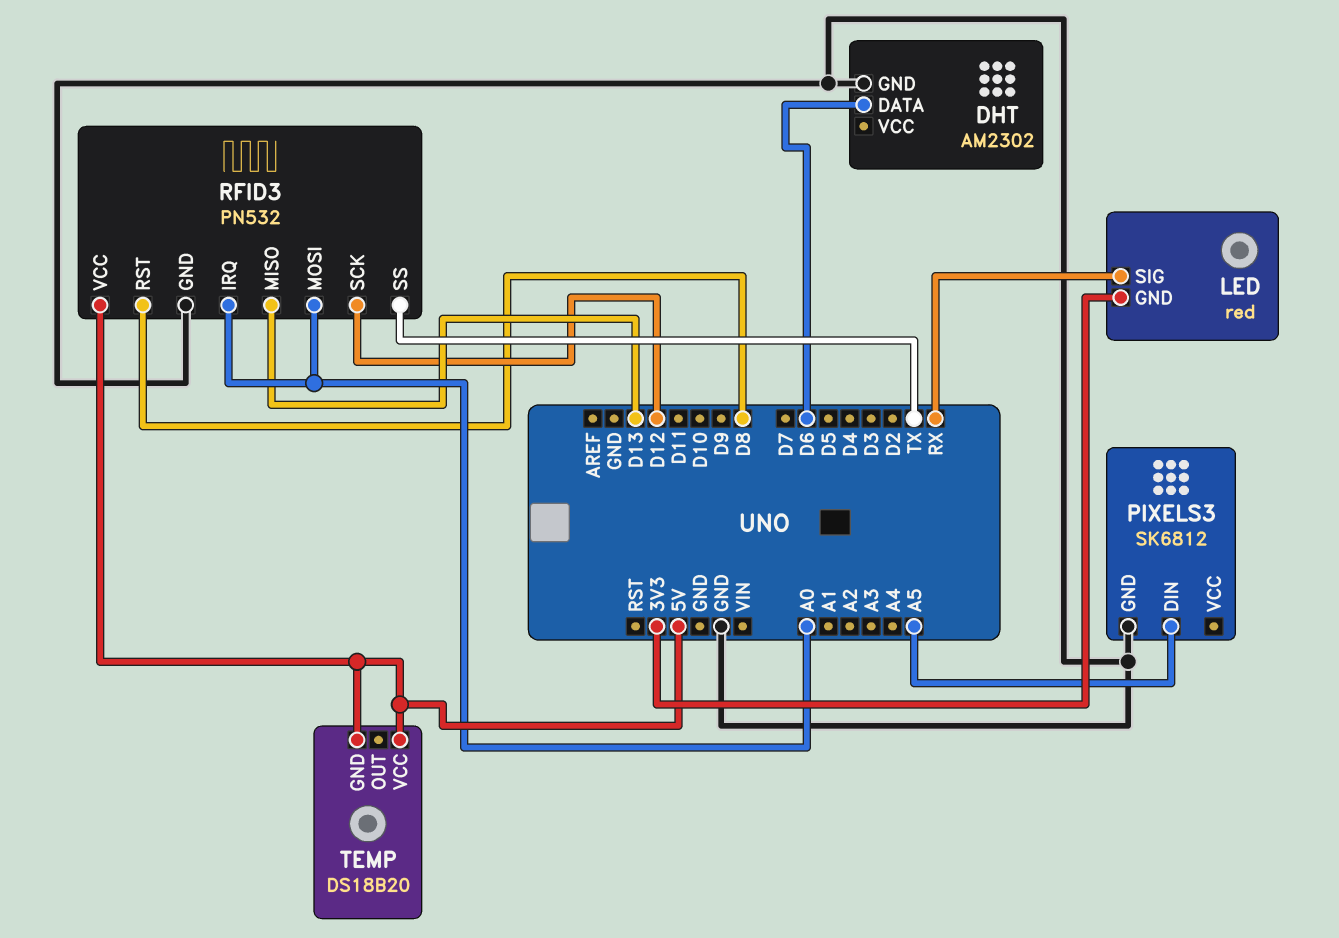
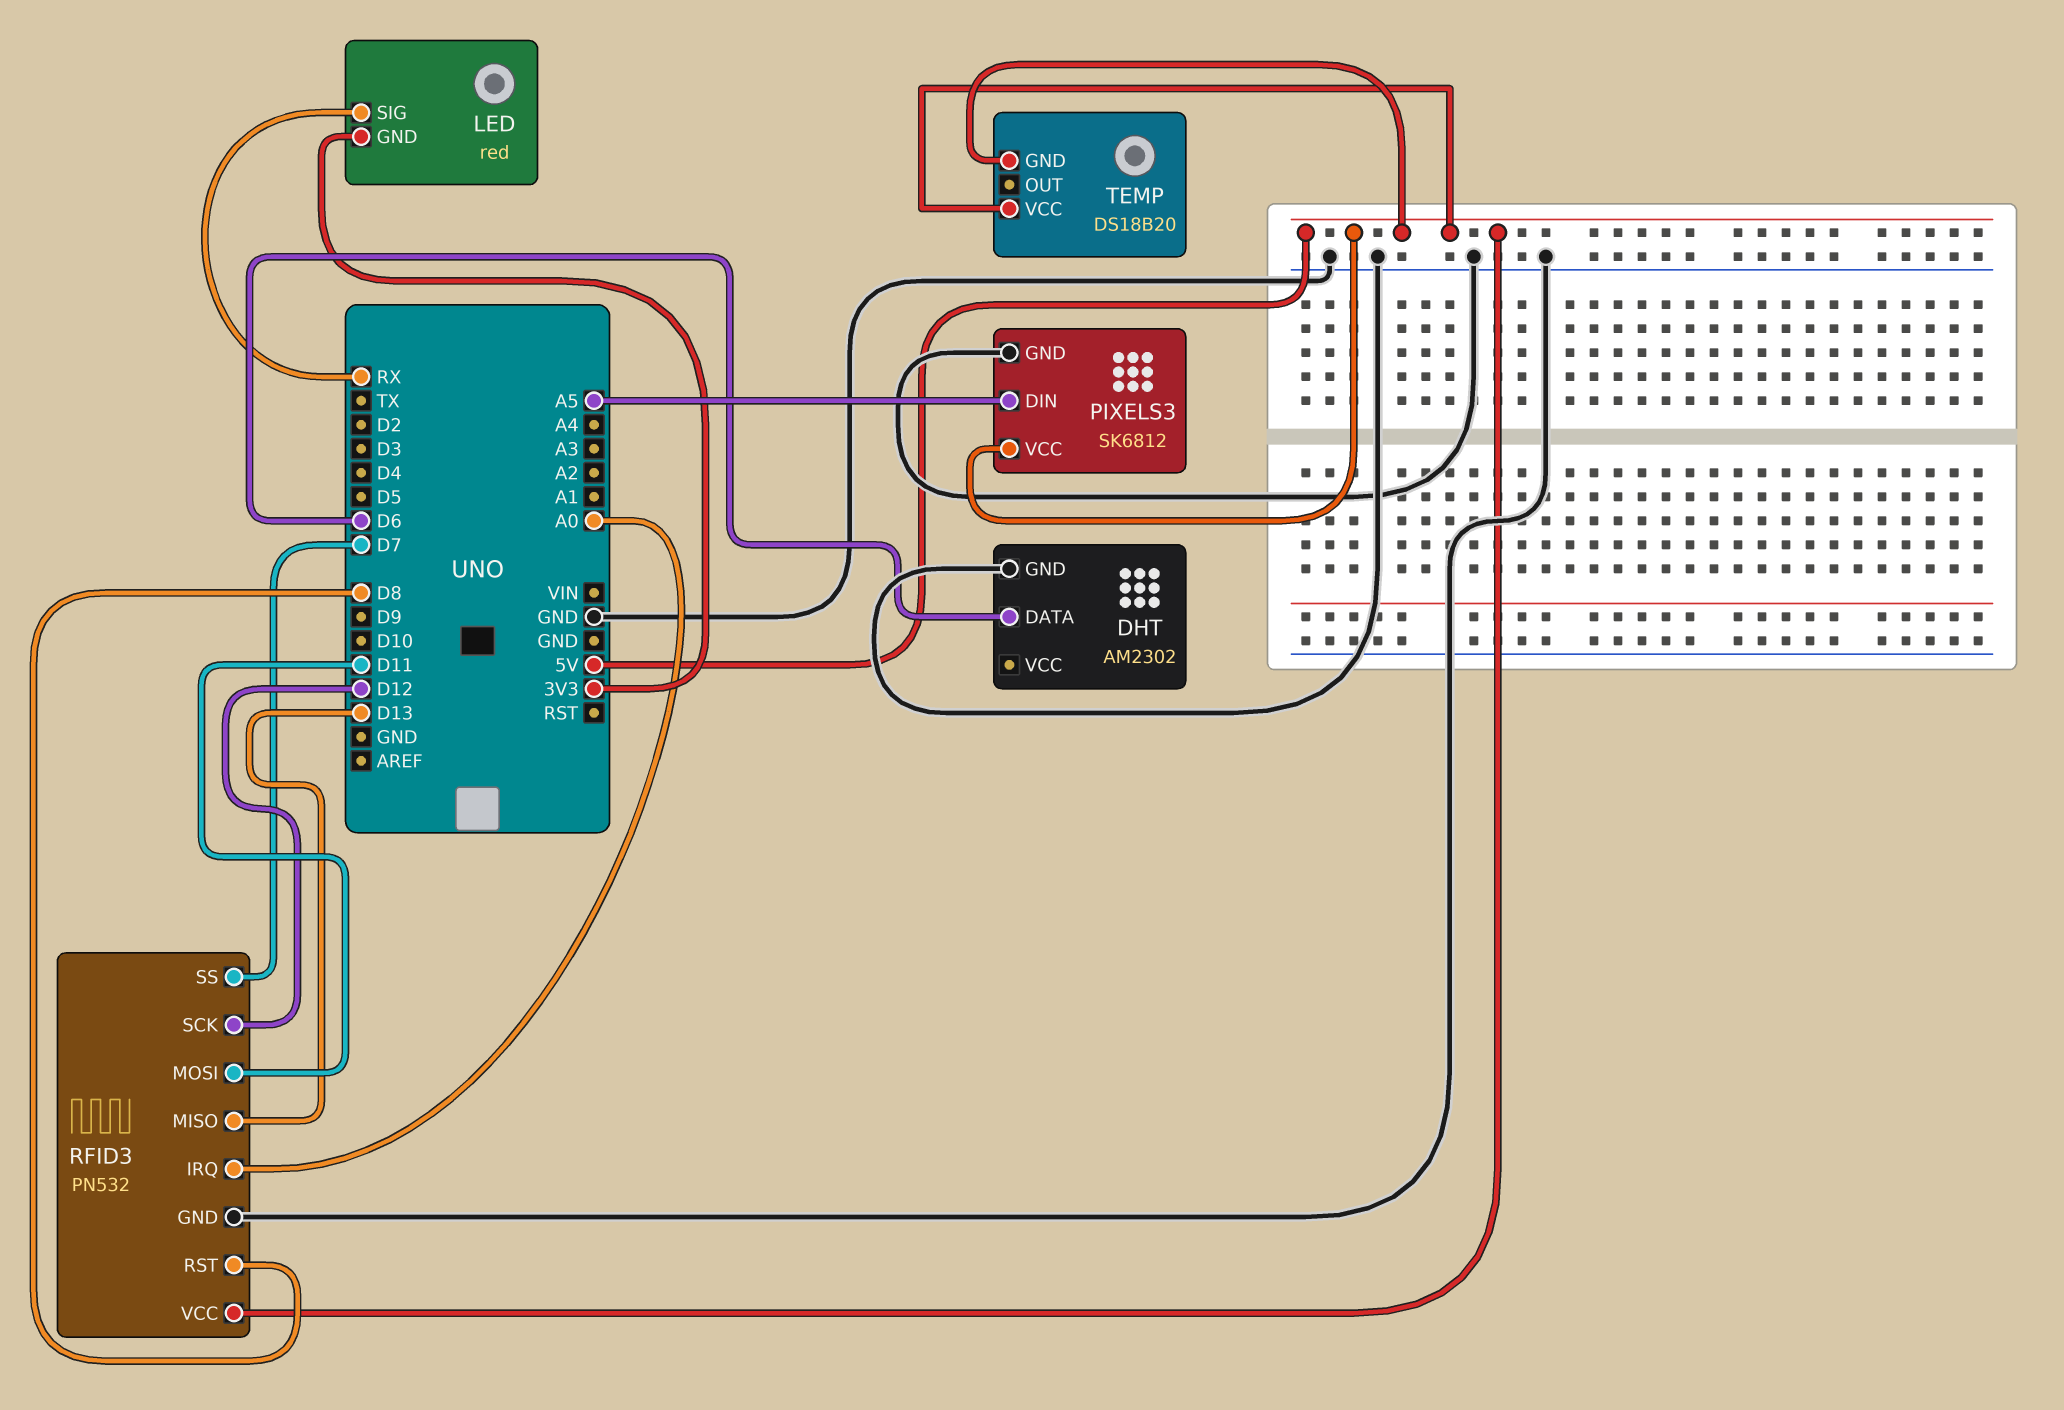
PIXELS3 pin VCC: none -> 5V
RFID3 pin MOSI: A0 -> D11
RFID3 pin SS: TX -> D7

